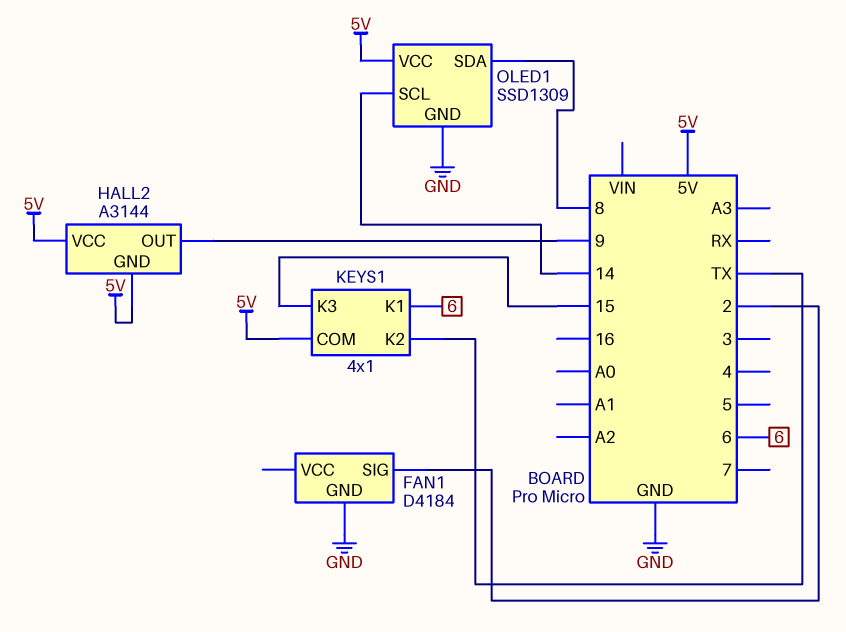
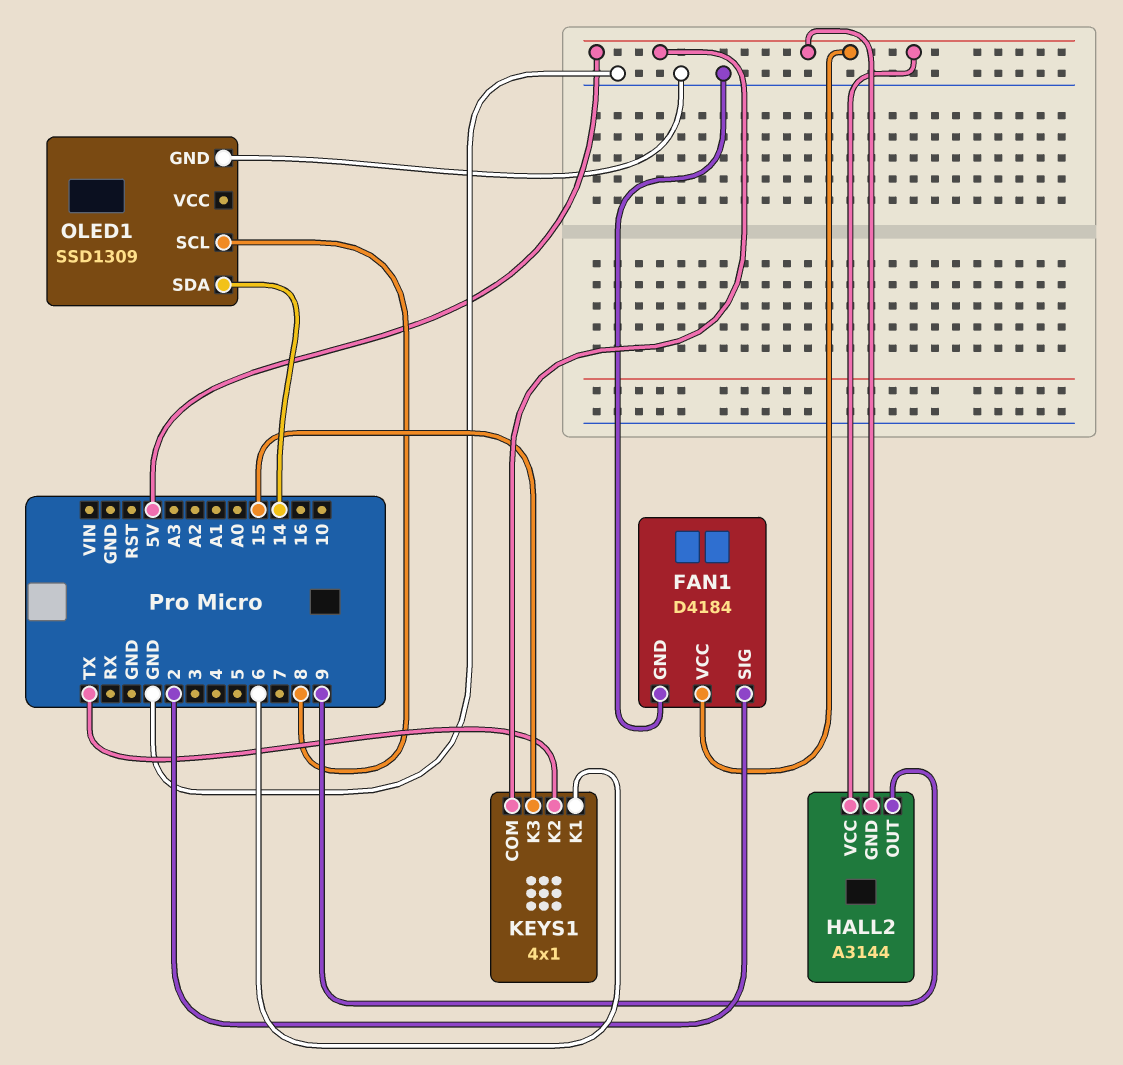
FAN1 pin VCC: none -> 5V
OLED1 pin SCL: 14 -> 8
OLED1 pin SDA: 8 -> 14
OLED1 pin VCC: 5V -> none

